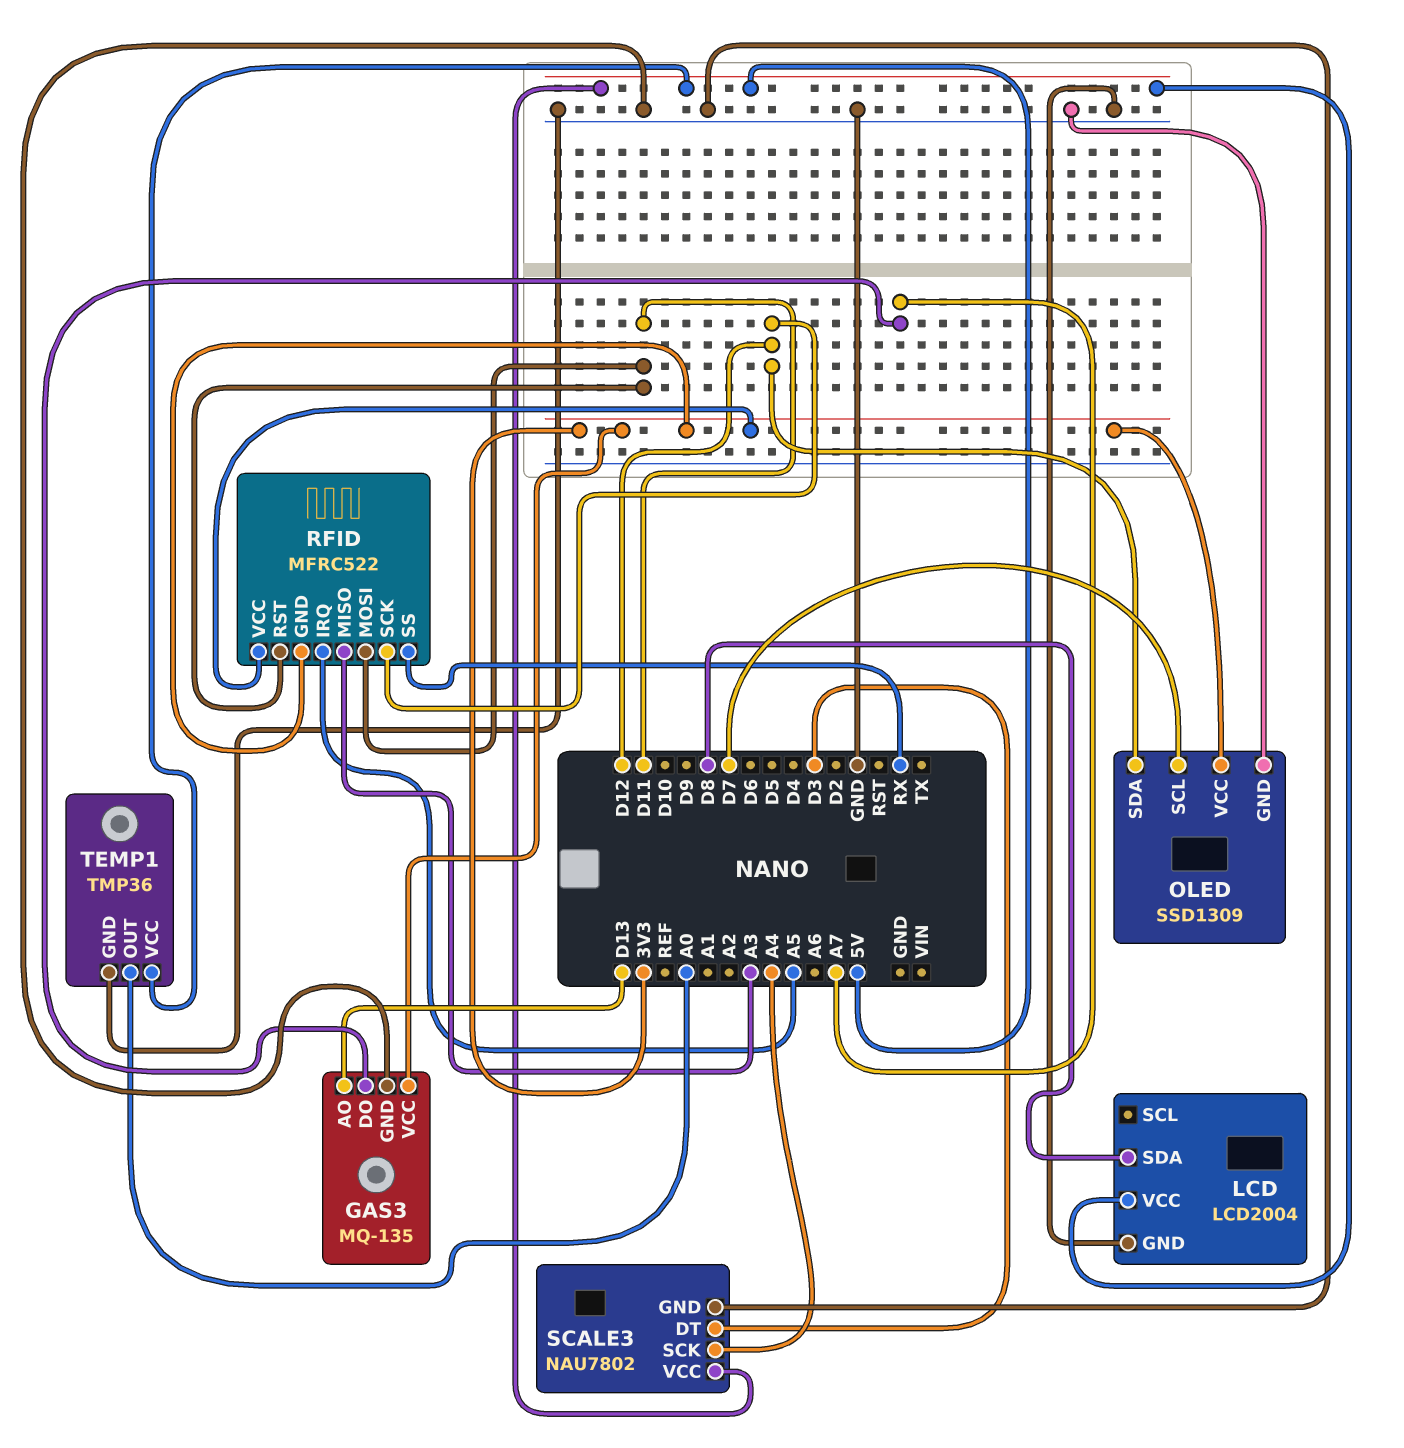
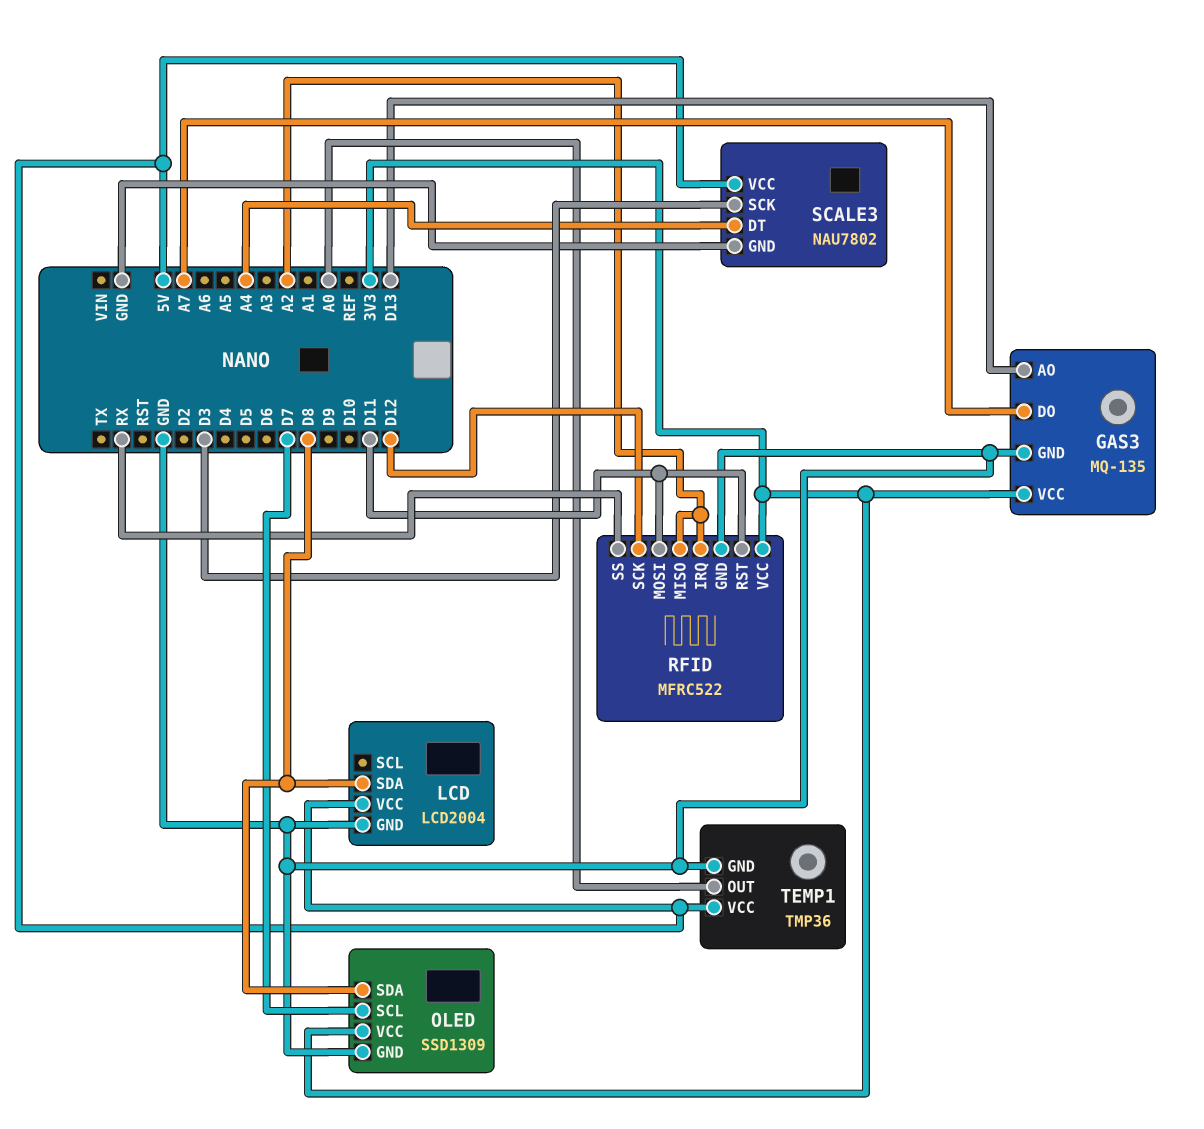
OLED pin SDA: D12 -> D8
RFID pin GND: 3V3 -> GND
RFID pin IRQ: A5 -> A2
RFID pin MISO: A3 -> A2
SCALE3 pin DT: D3 -> A4
SCALE3 pin SCK: A4 -> D3

